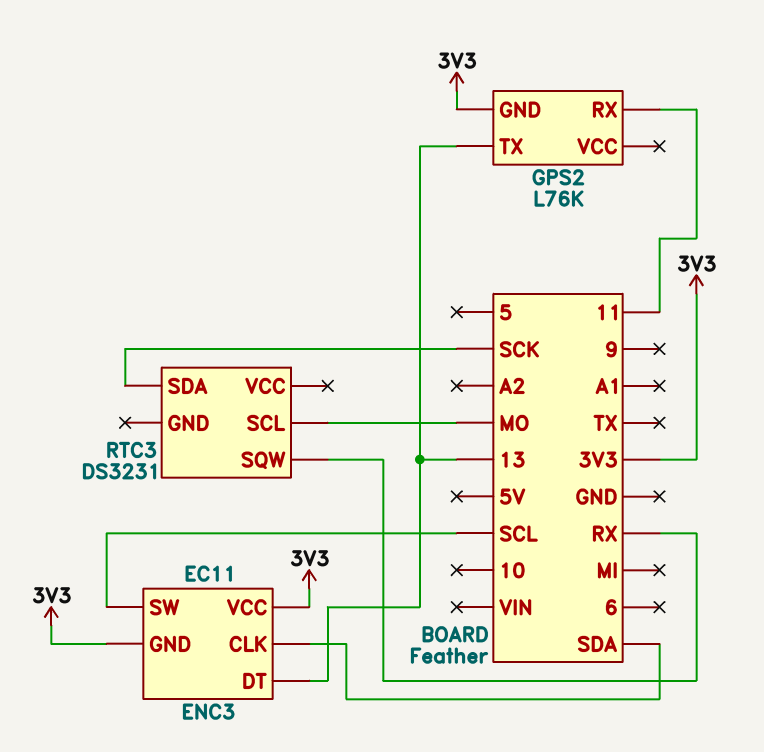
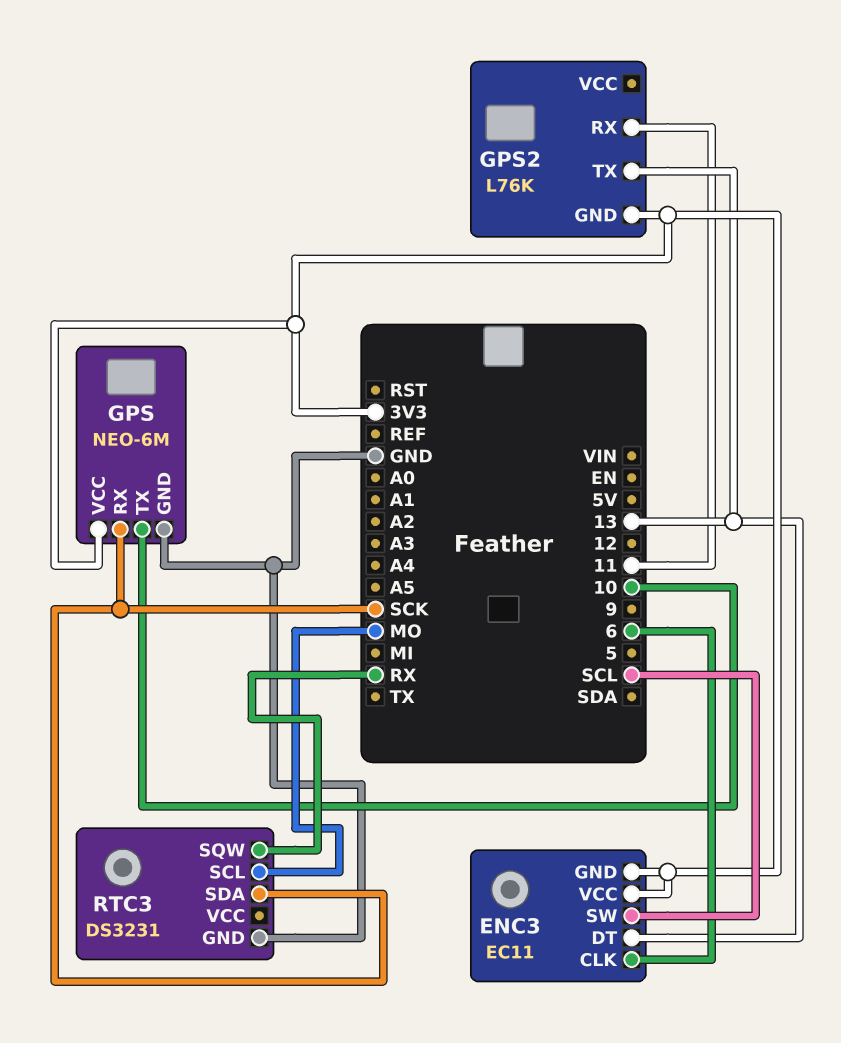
ENC3 pin CLK: SDA -> 6
GPS: none -> NEO-6M
GPS pin GND: none -> GND
GPS pin RX: none -> SCK
GPS pin TX: none -> 10
GPS pin VCC: none -> 3V3
RTC3 pin GND: none -> GND

